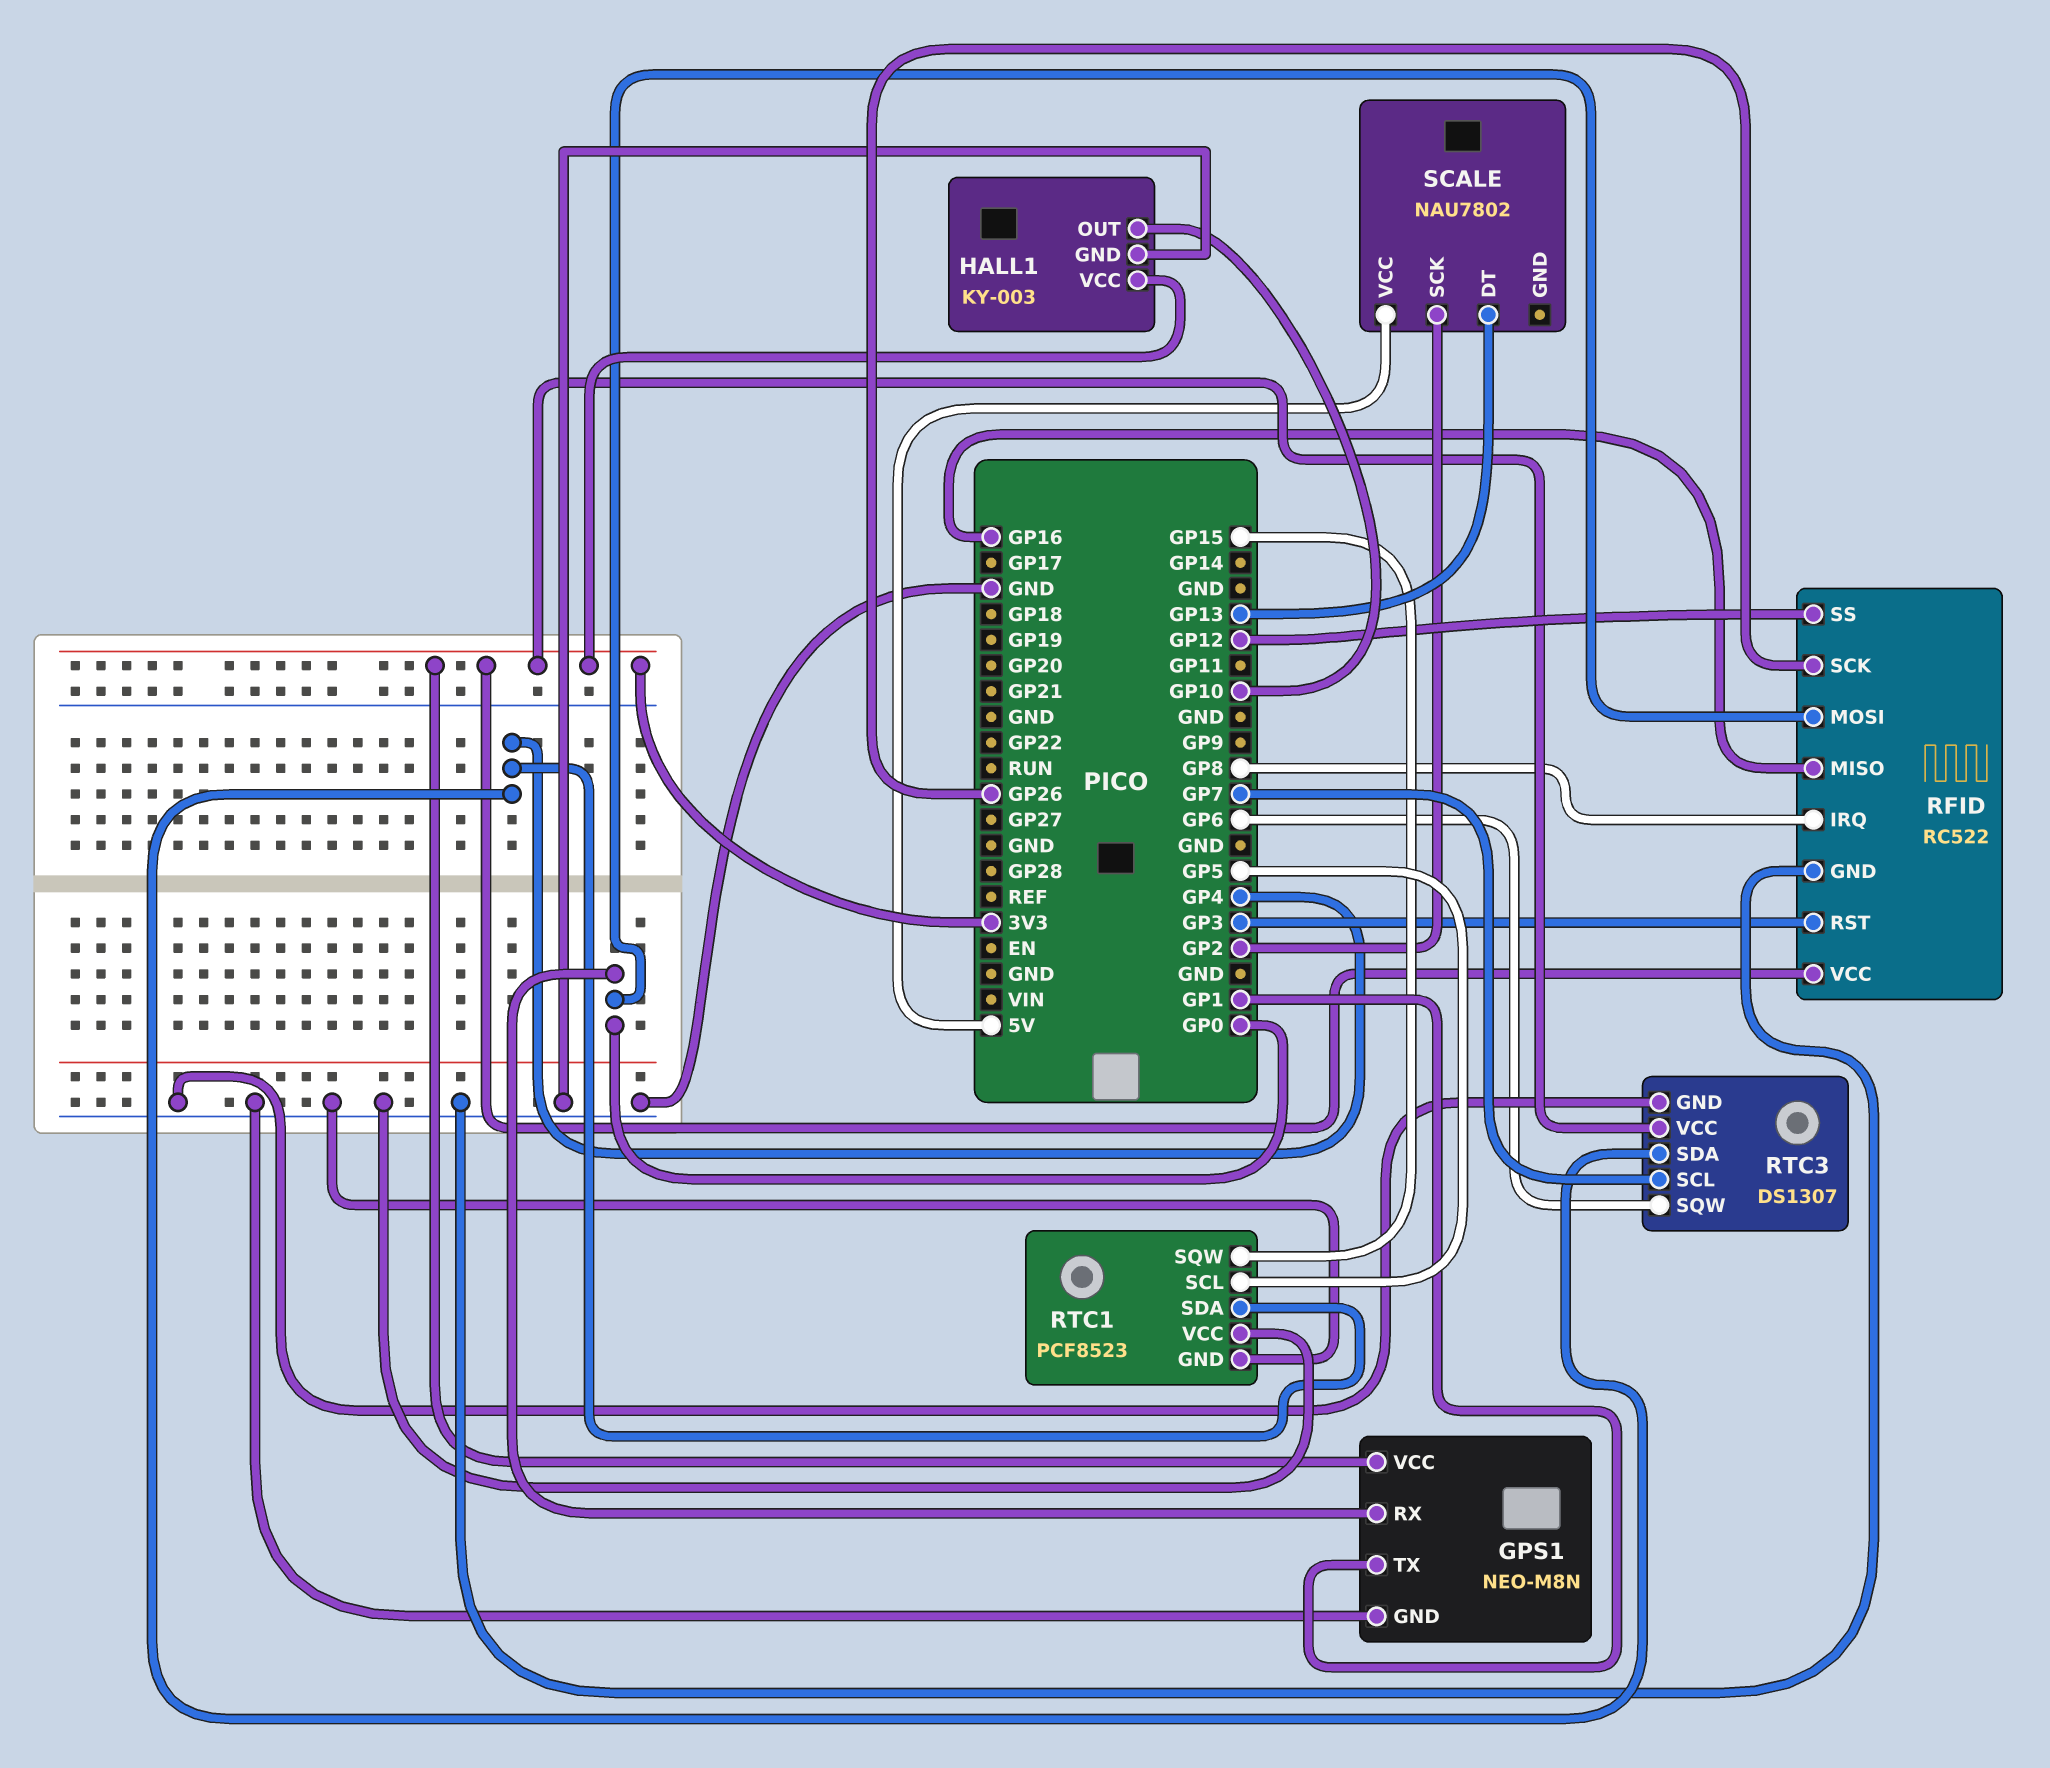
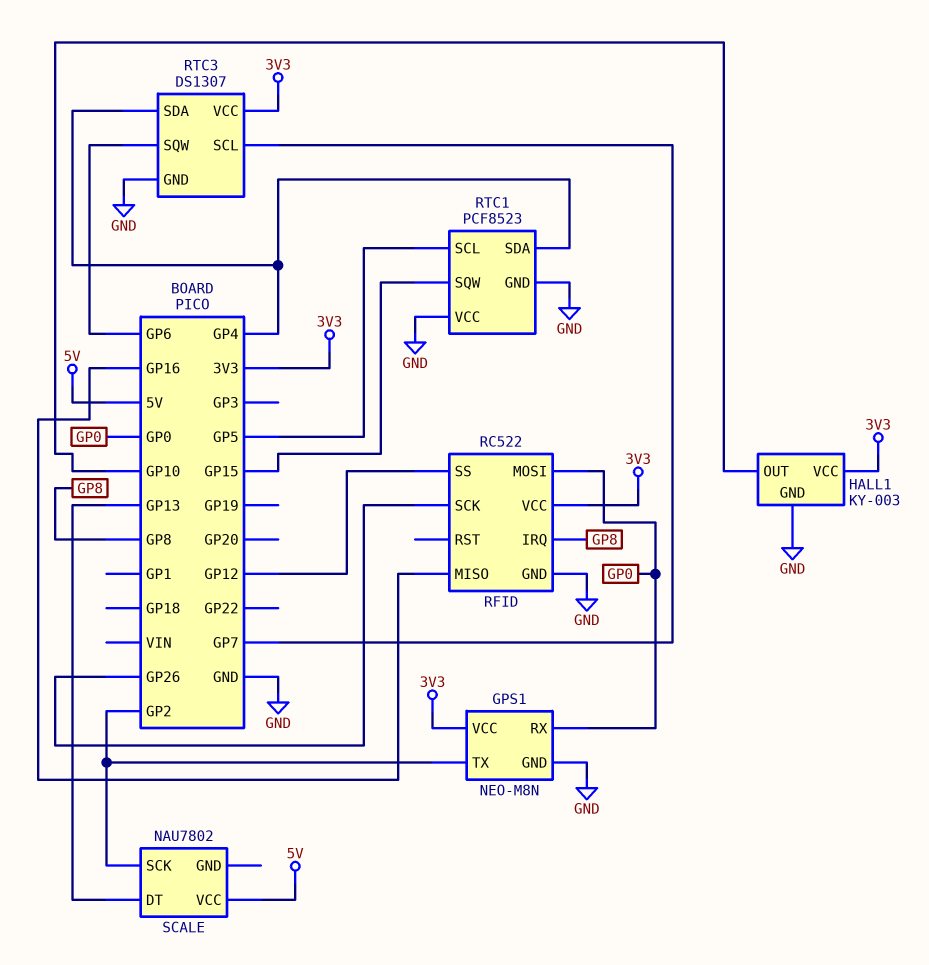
GPS1 pin TX: GP1 -> GP2
RFID pin RST: GP3 -> none

